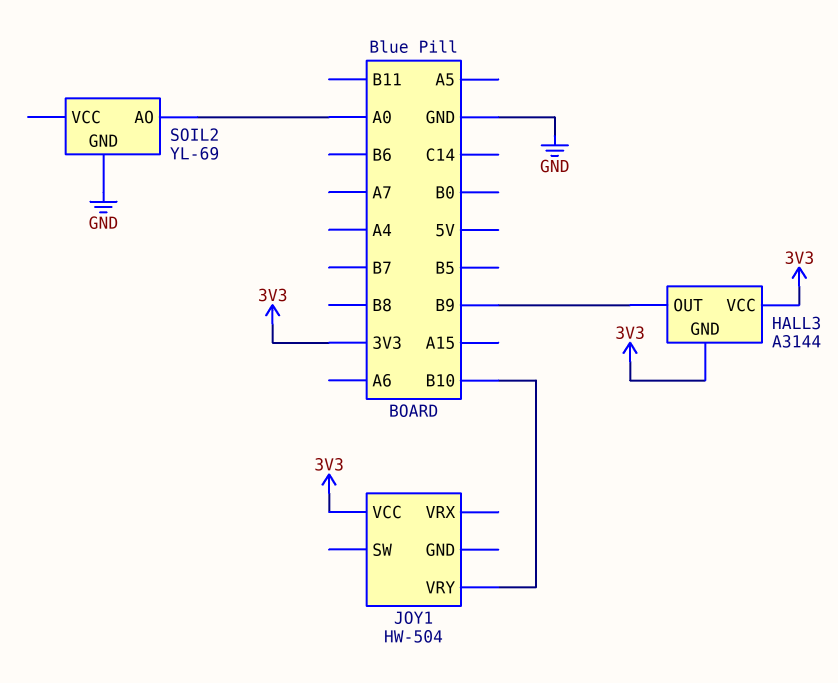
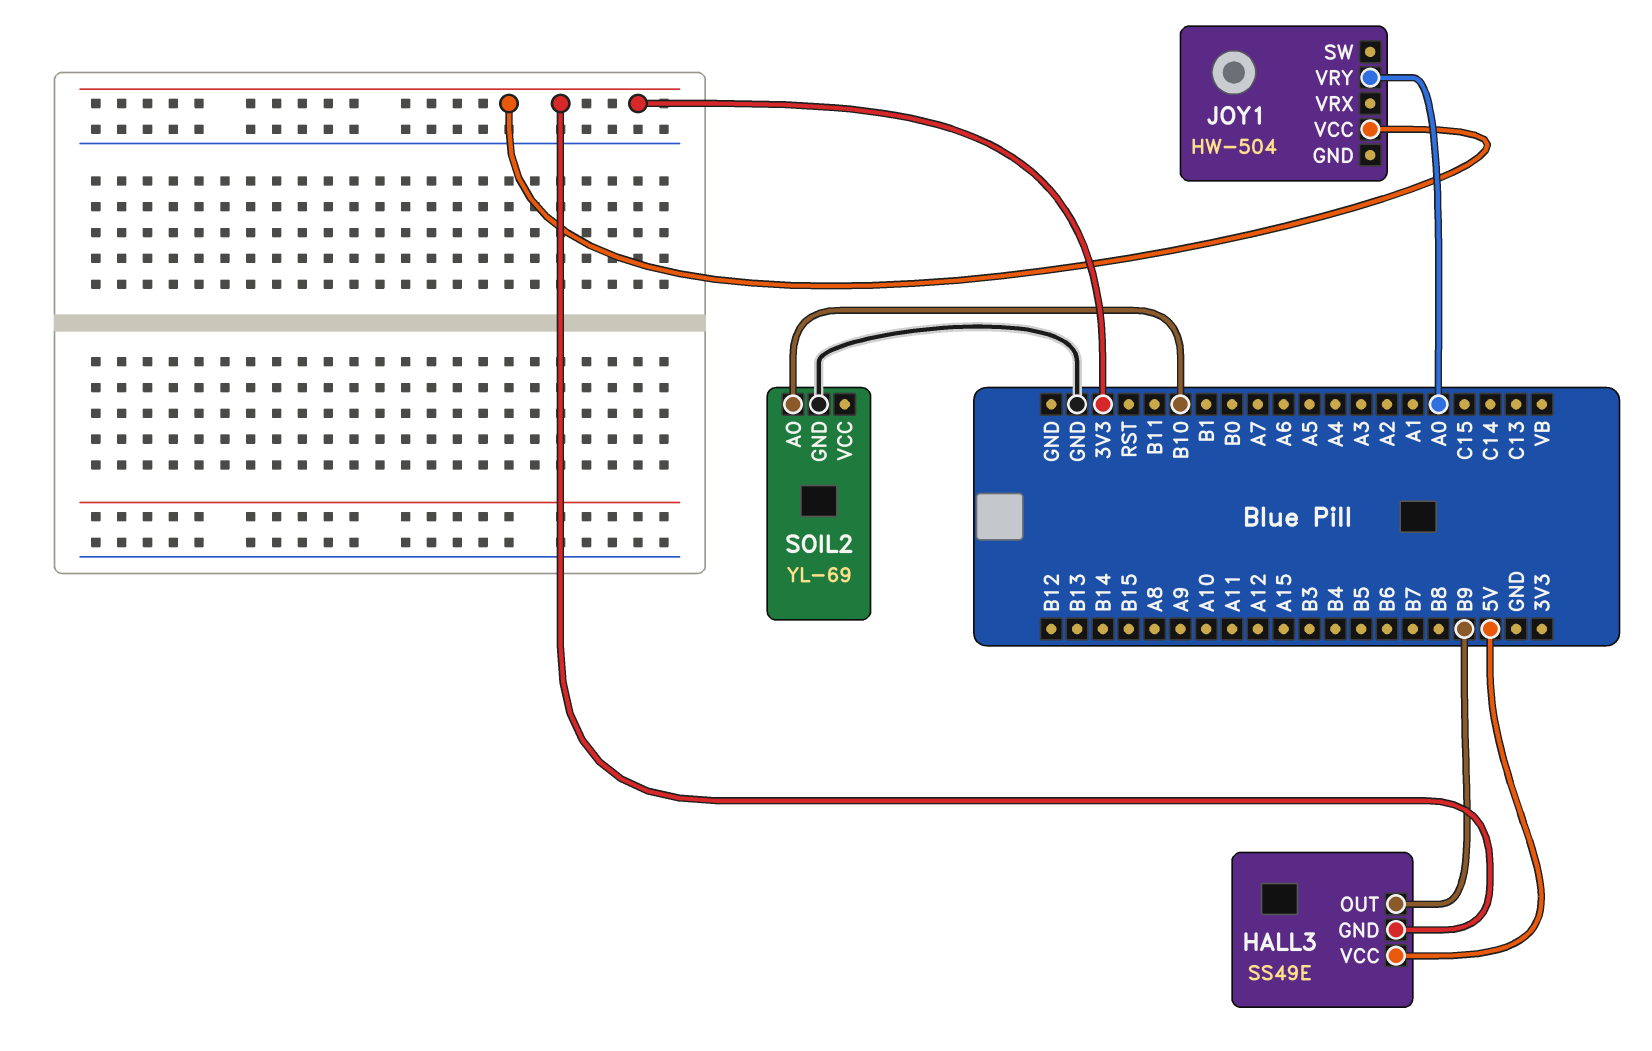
HALL3: A3144 -> SS49E
HALL3 pin VCC: 3V3 -> 5V
JOY1 pin VRY: B10 -> A0
SOIL2 pin AO: A0 -> B10

